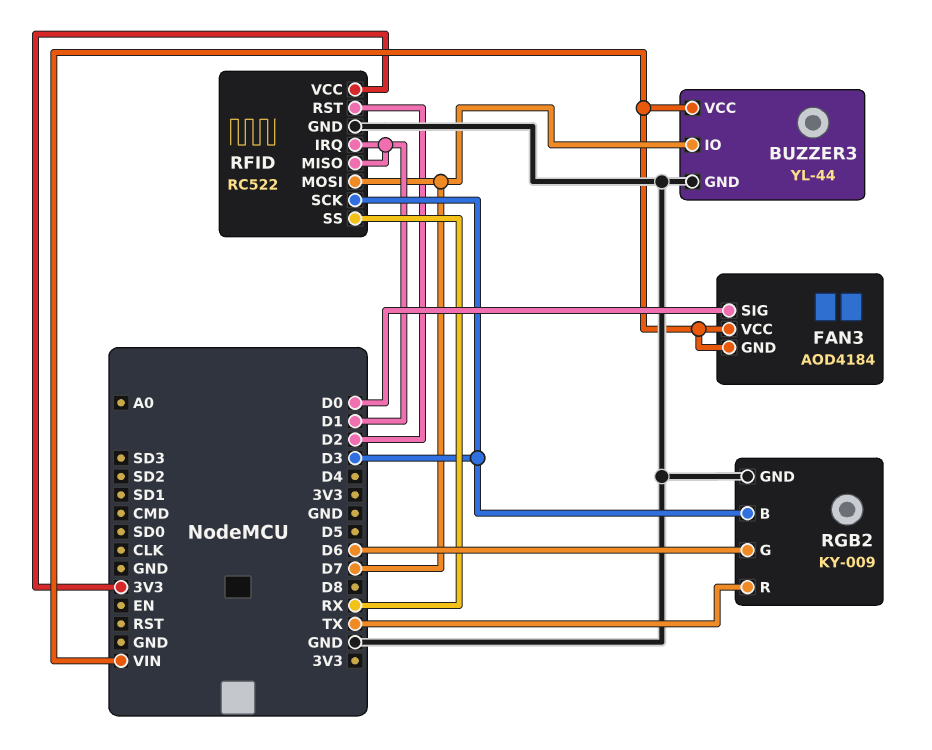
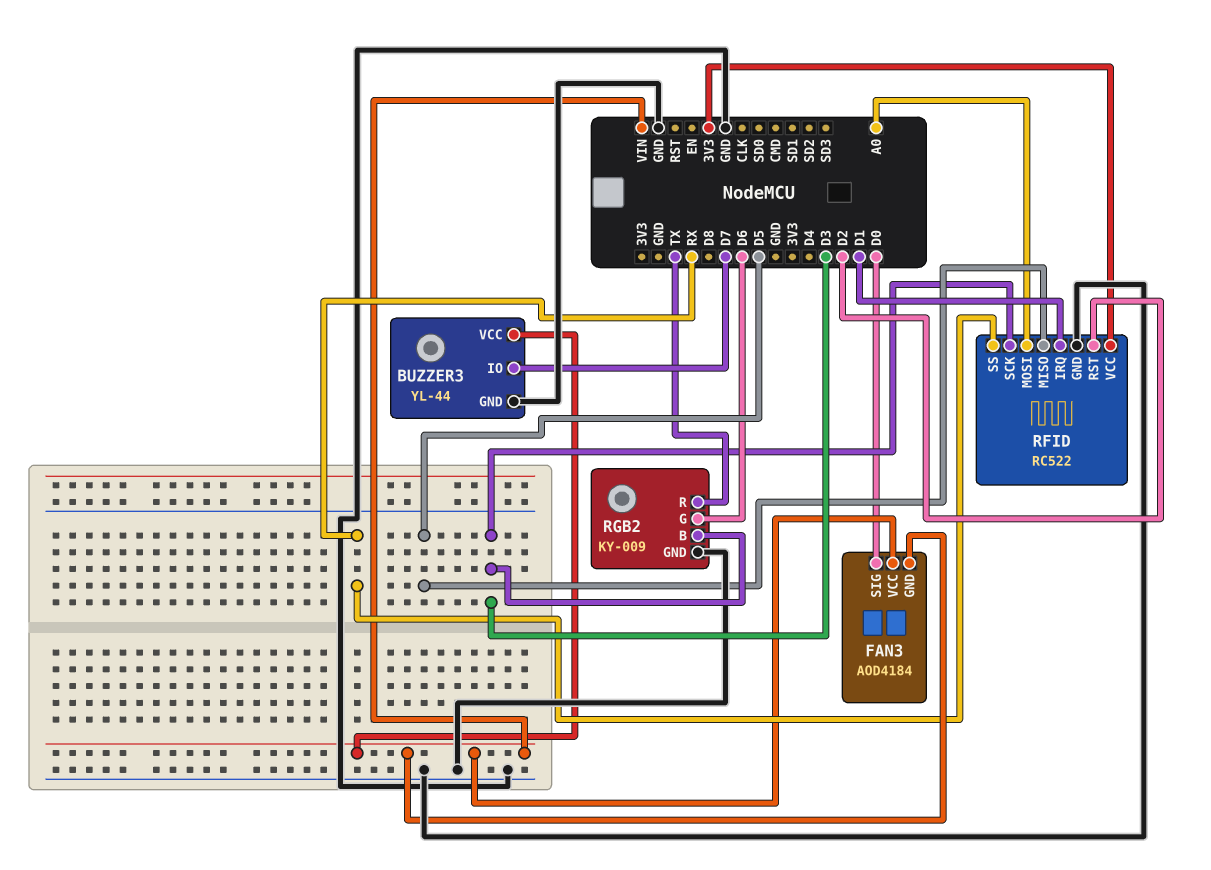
RFID pin MISO: D1 -> D5
RFID pin MOSI: D7 -> A0

